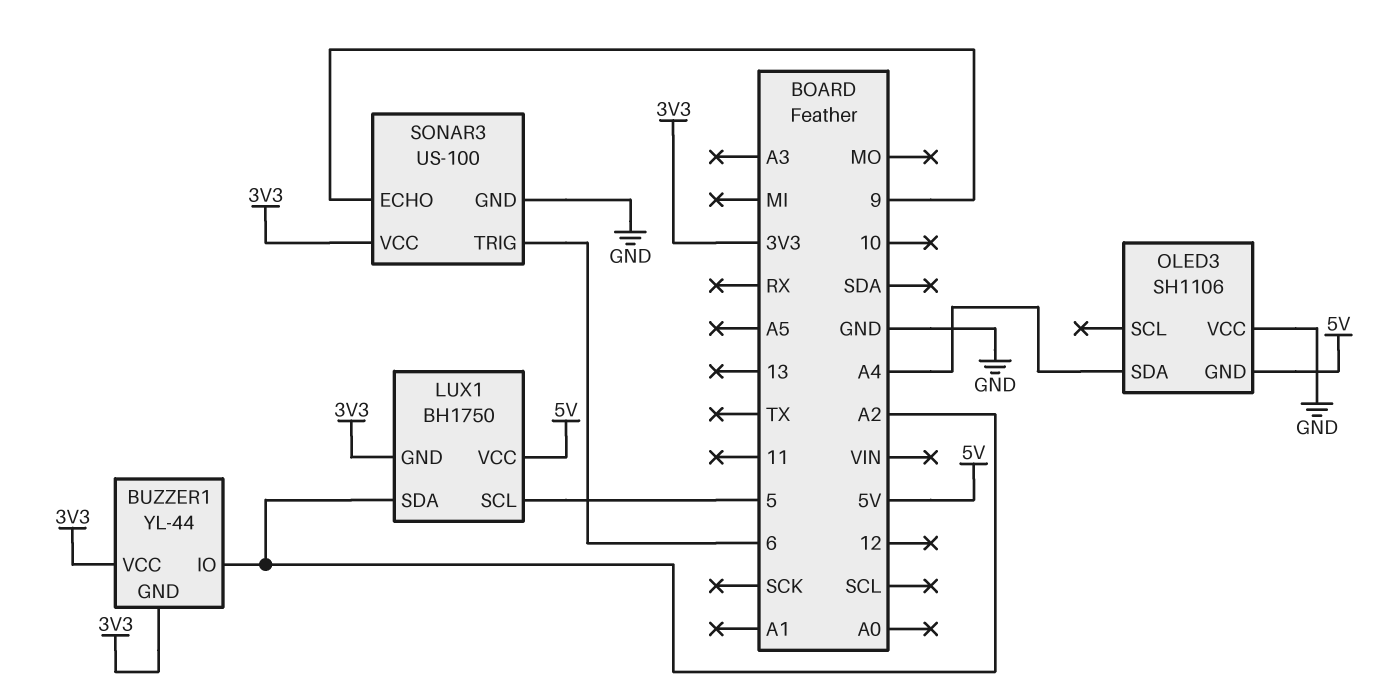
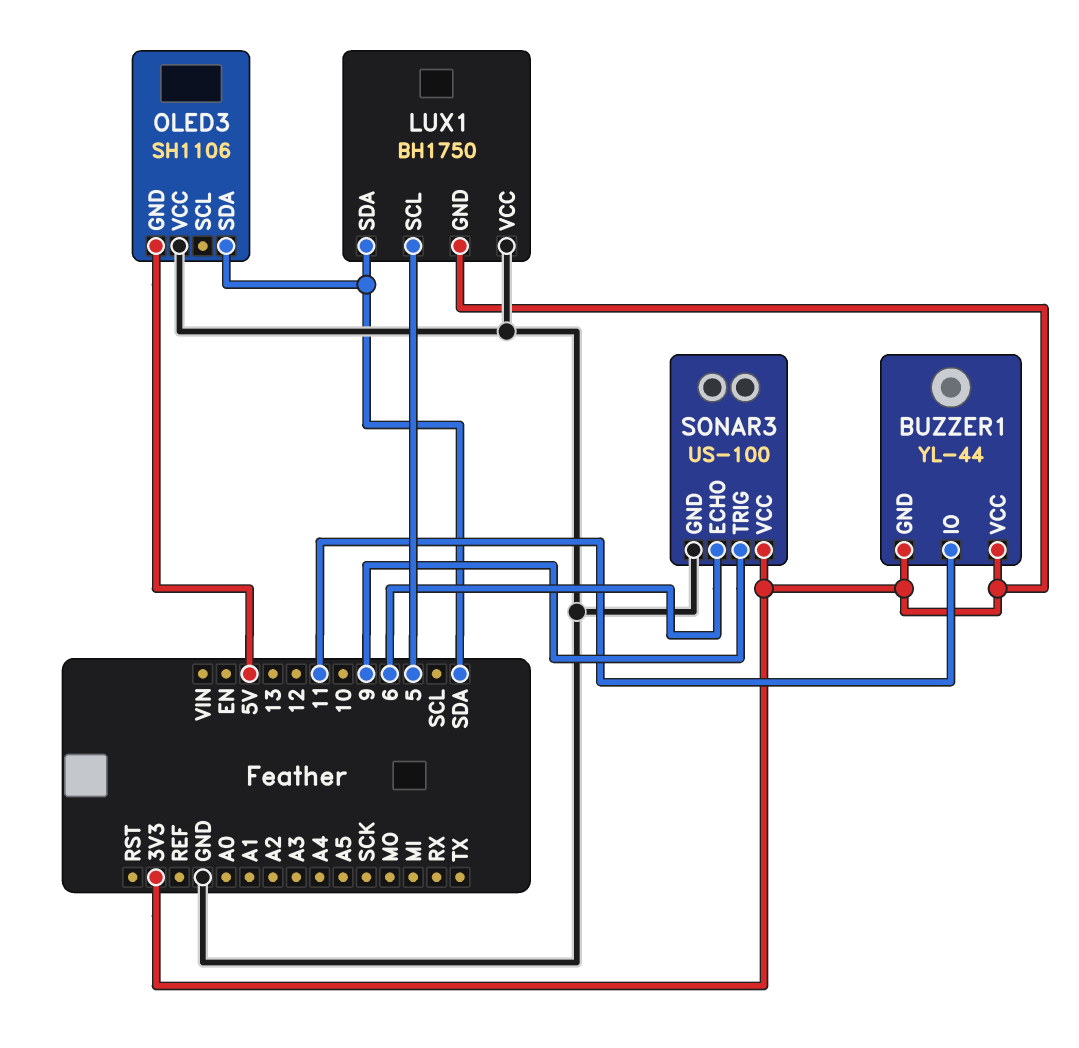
BUZZER1 pin IO: A2 -> 11
LUX1 pin SDA: A2 -> SDA
LUX1 pin VCC: 5V -> GND
OLED3 pin SDA: A4 -> SDA
SONAR3 pin ECHO: 9 -> 6
SONAR3 pin TRIG: 6 -> 9

